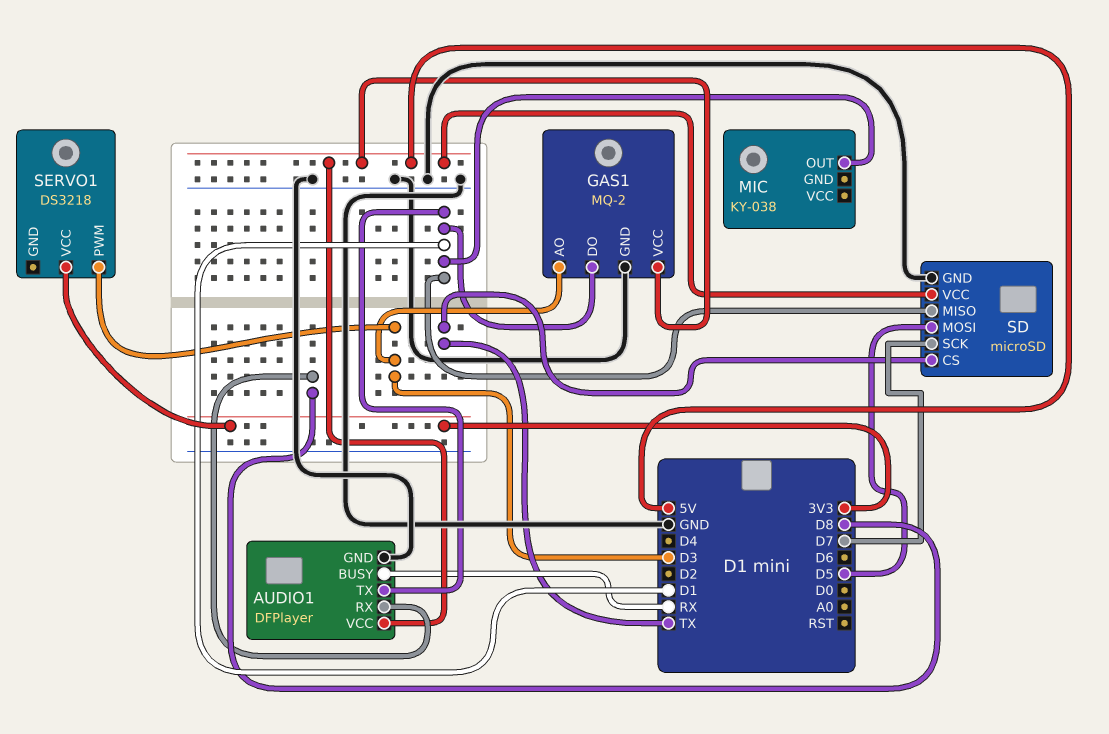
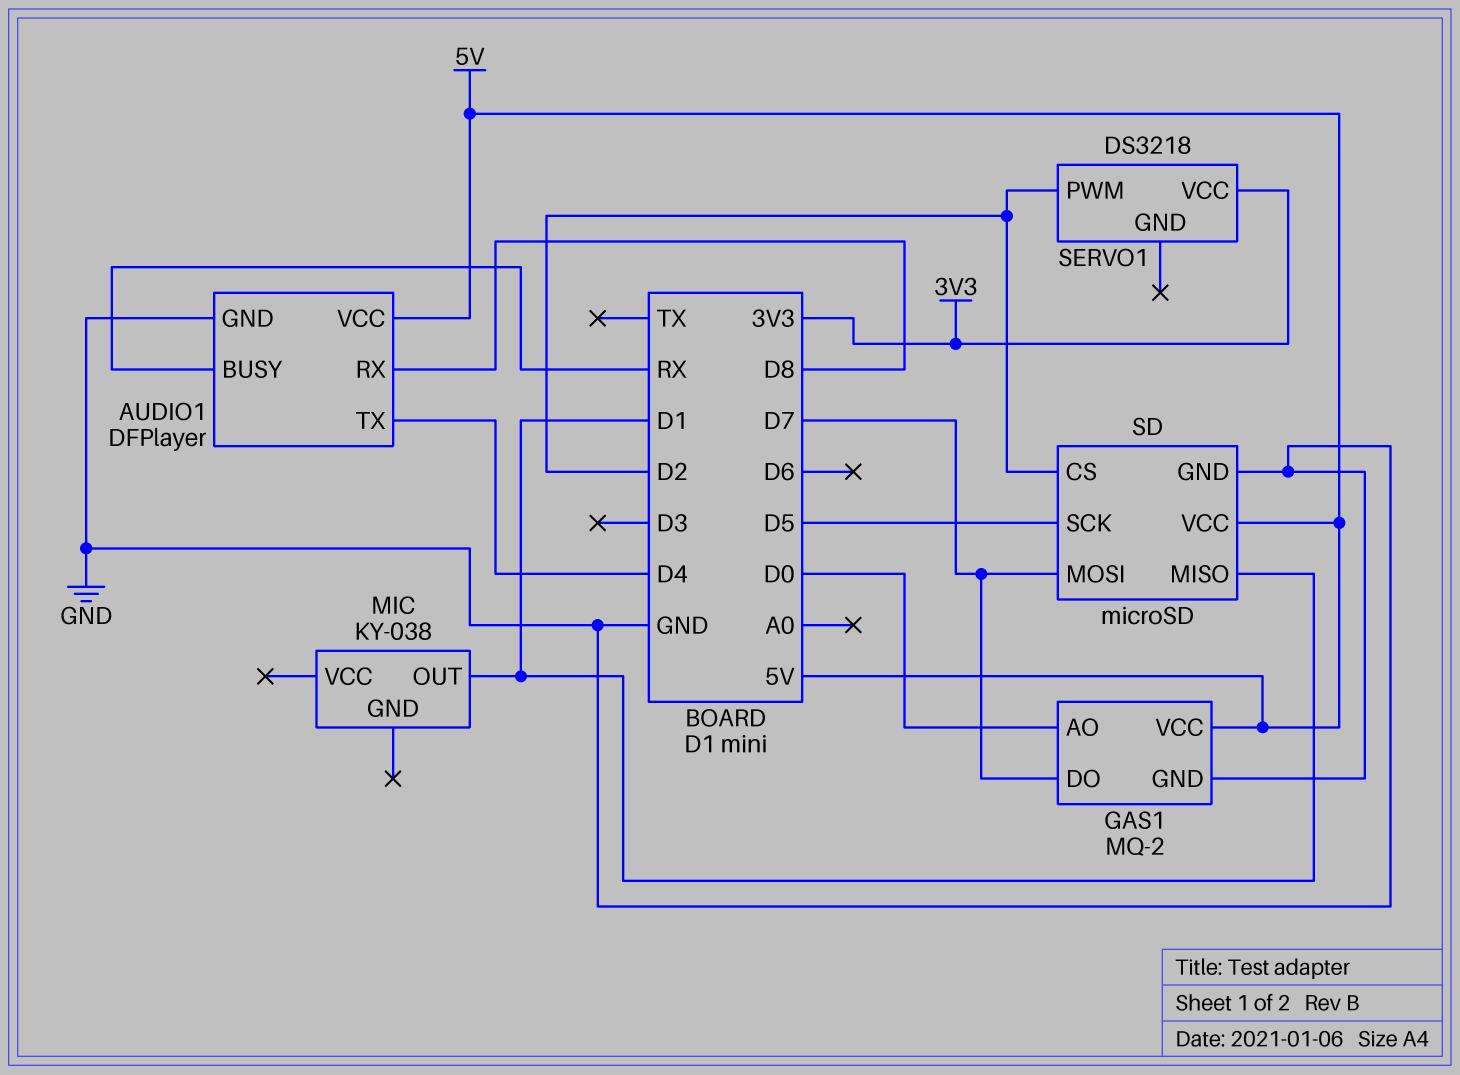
AUDIO1 pin TX: D1 -> D4
GAS1 pin AO: D3 -> D0
GAS1 pin DO: D1 -> D7
SD pin CS: TX -> D2
SD pin MOSI: D5 -> D7
SD pin SCK: D7 -> D5
SERVO1 pin PWM: D3 -> D2

